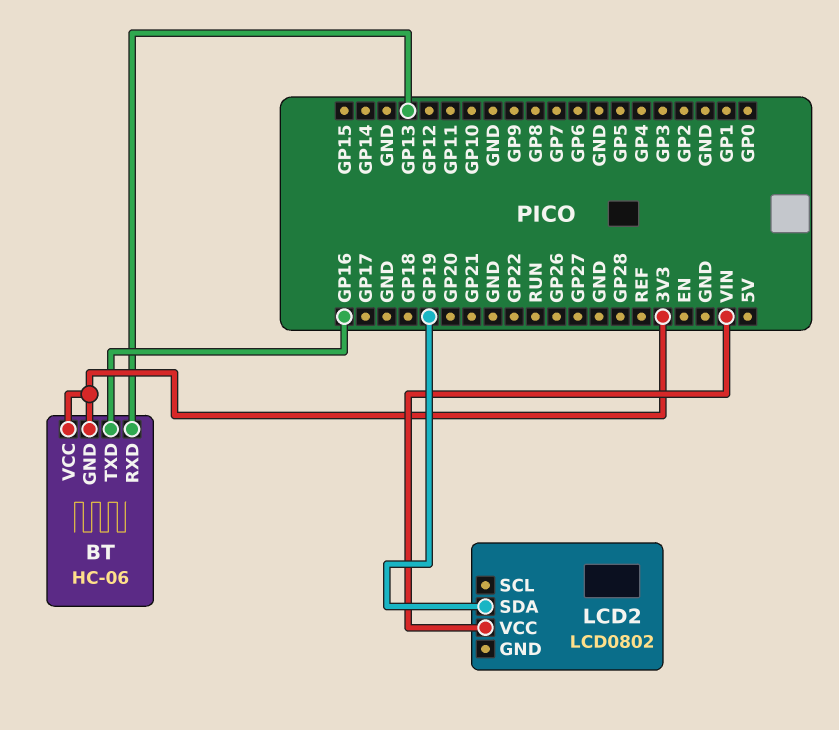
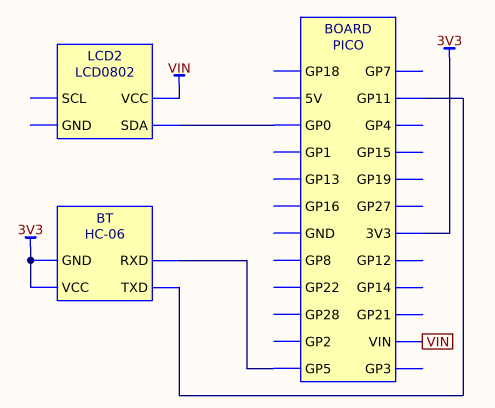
BT pin RXD: GP13 -> GP5
BT pin TXD: GP16 -> GP11
LCD2 pin SDA: GP19 -> GP0

